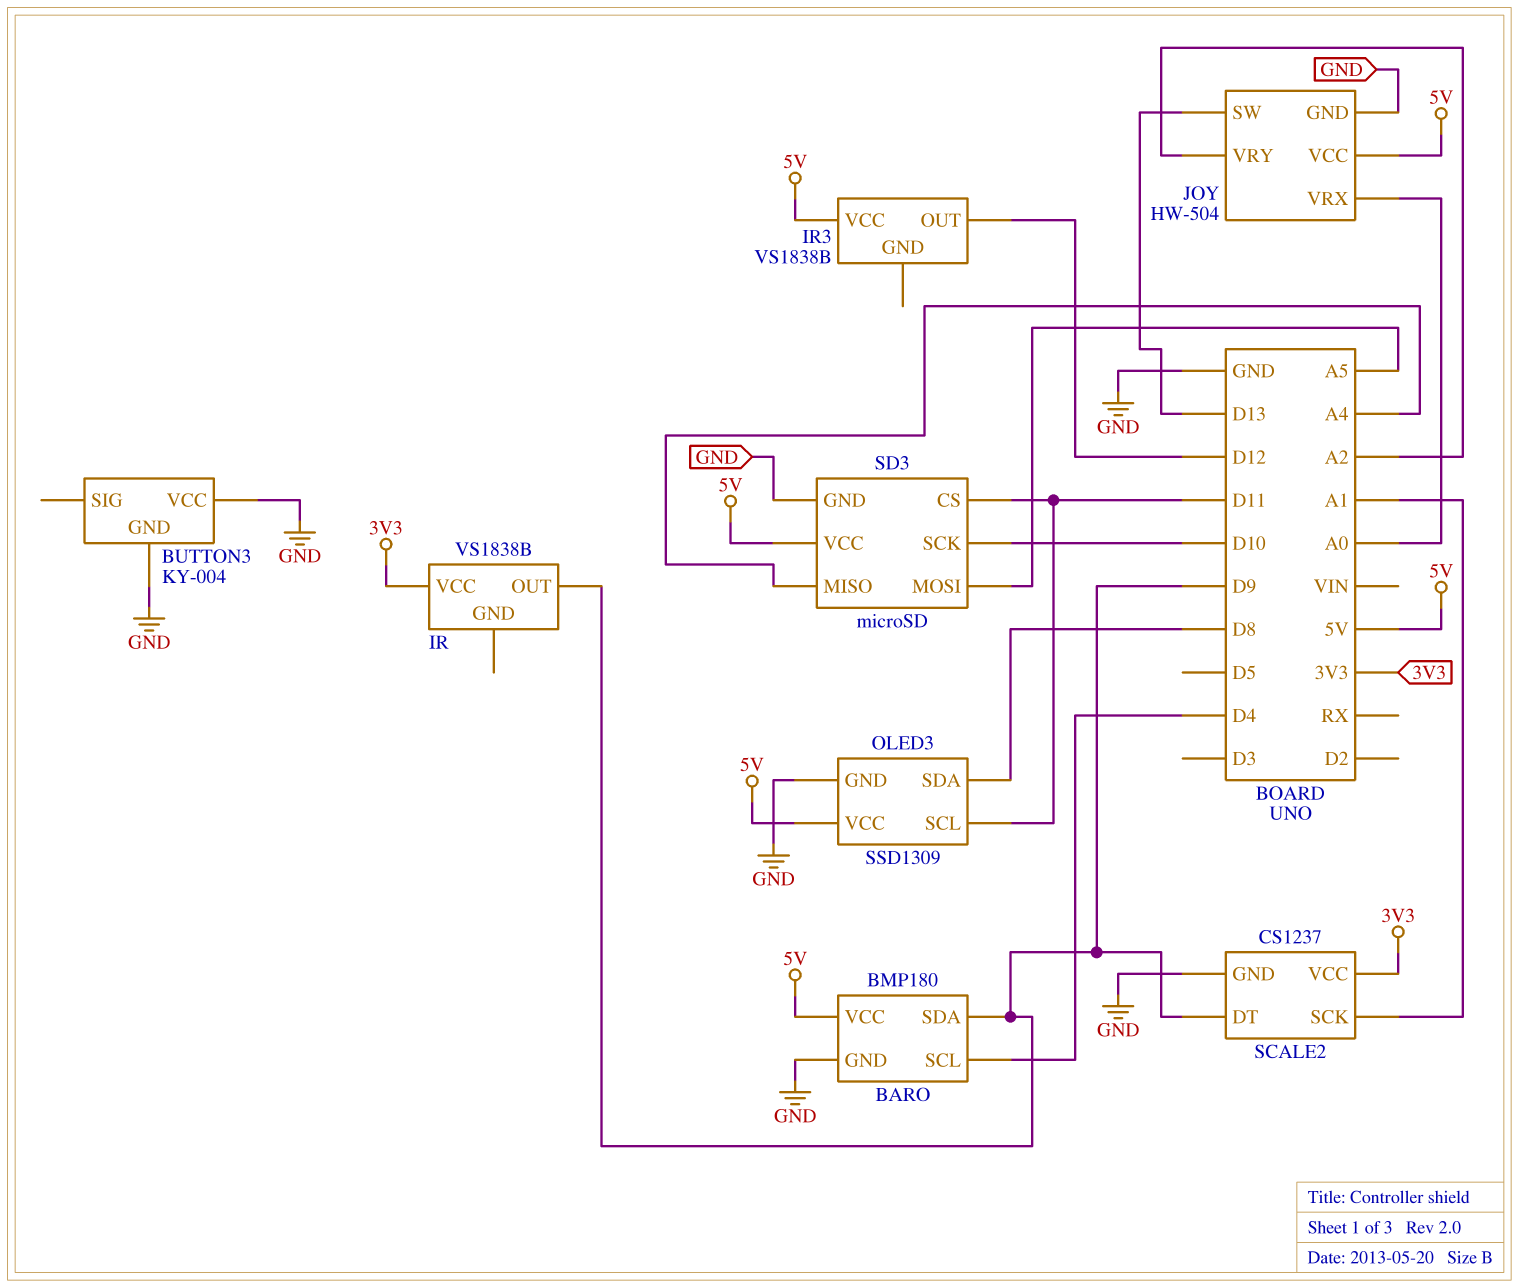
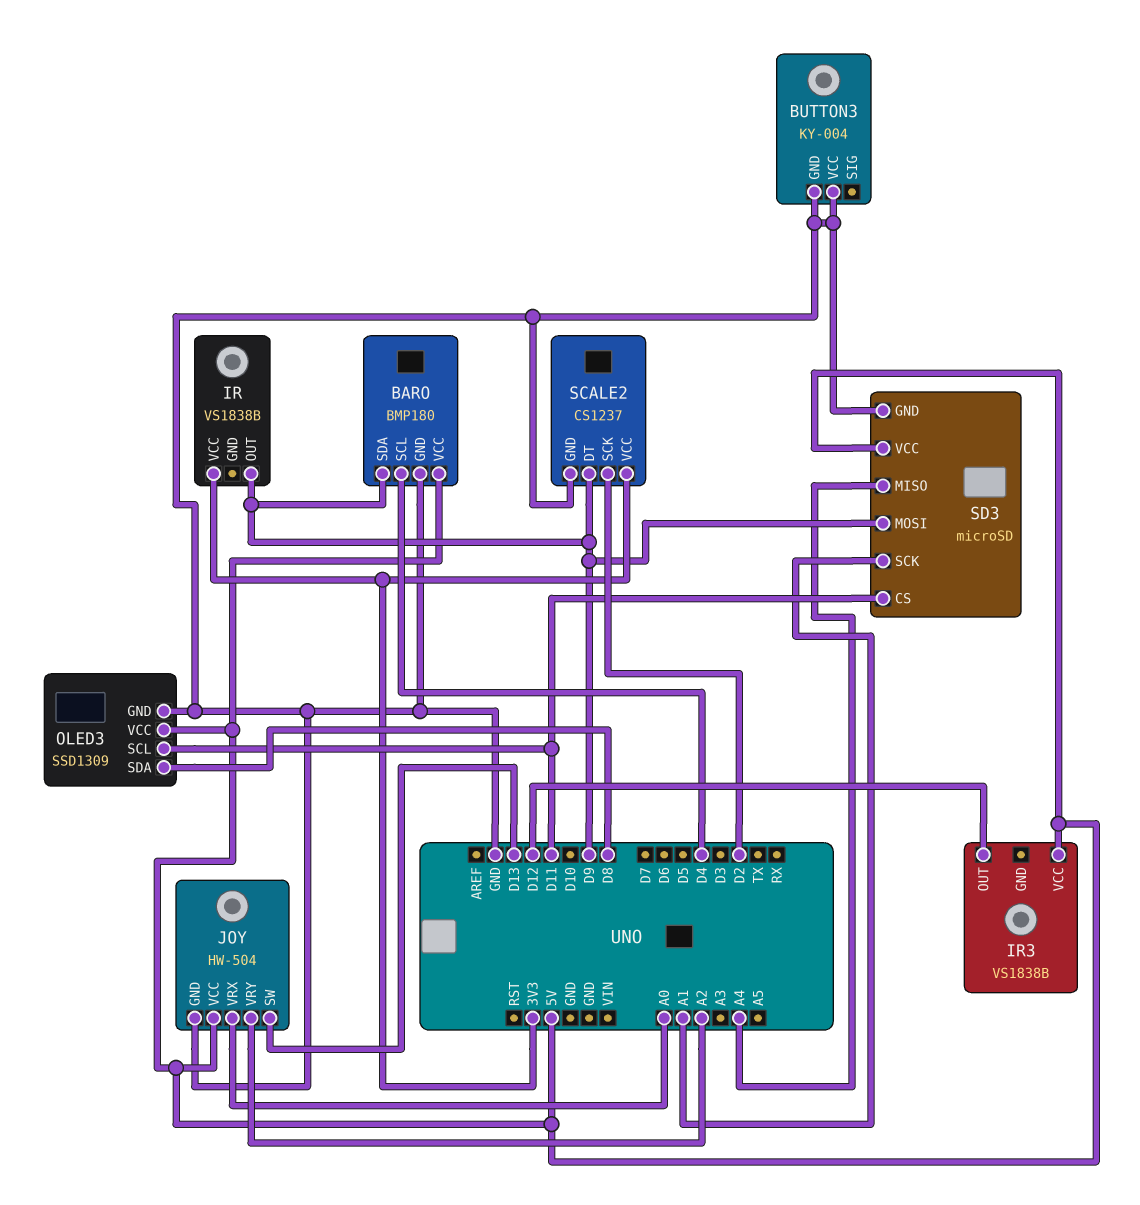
SCALE2 pin SCK: A1 -> D2
SD3 pin MOSI: A5 -> D9
SD3 pin SCK: D10 -> A1

